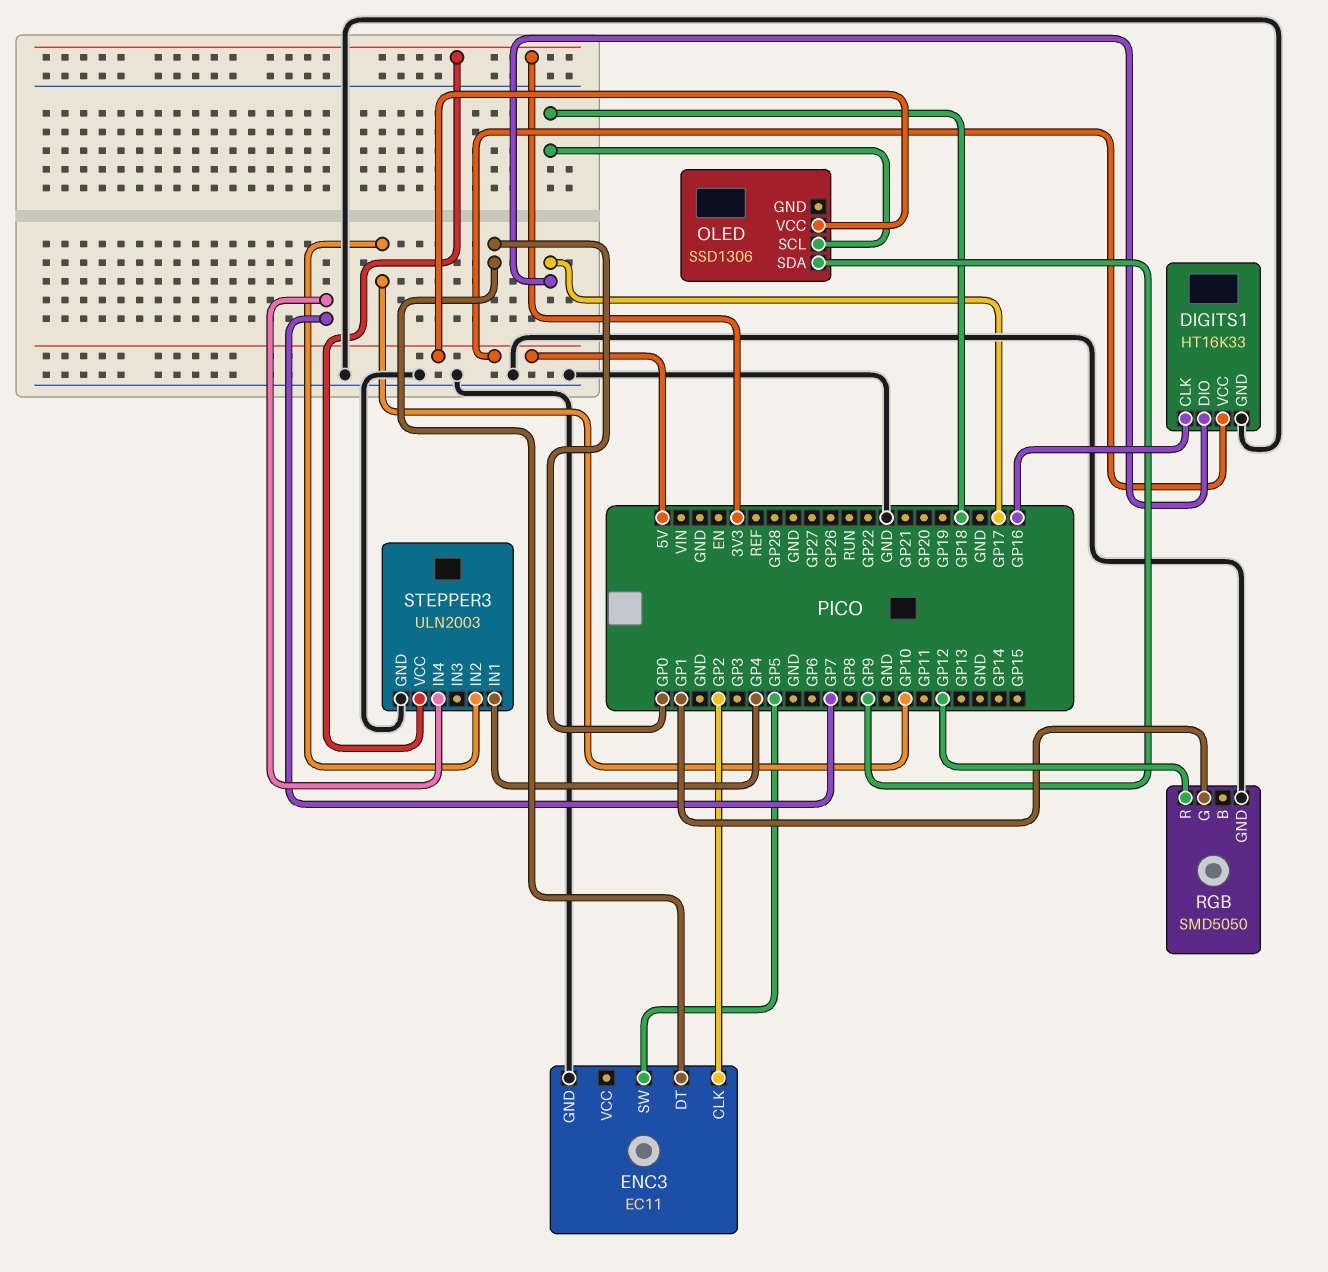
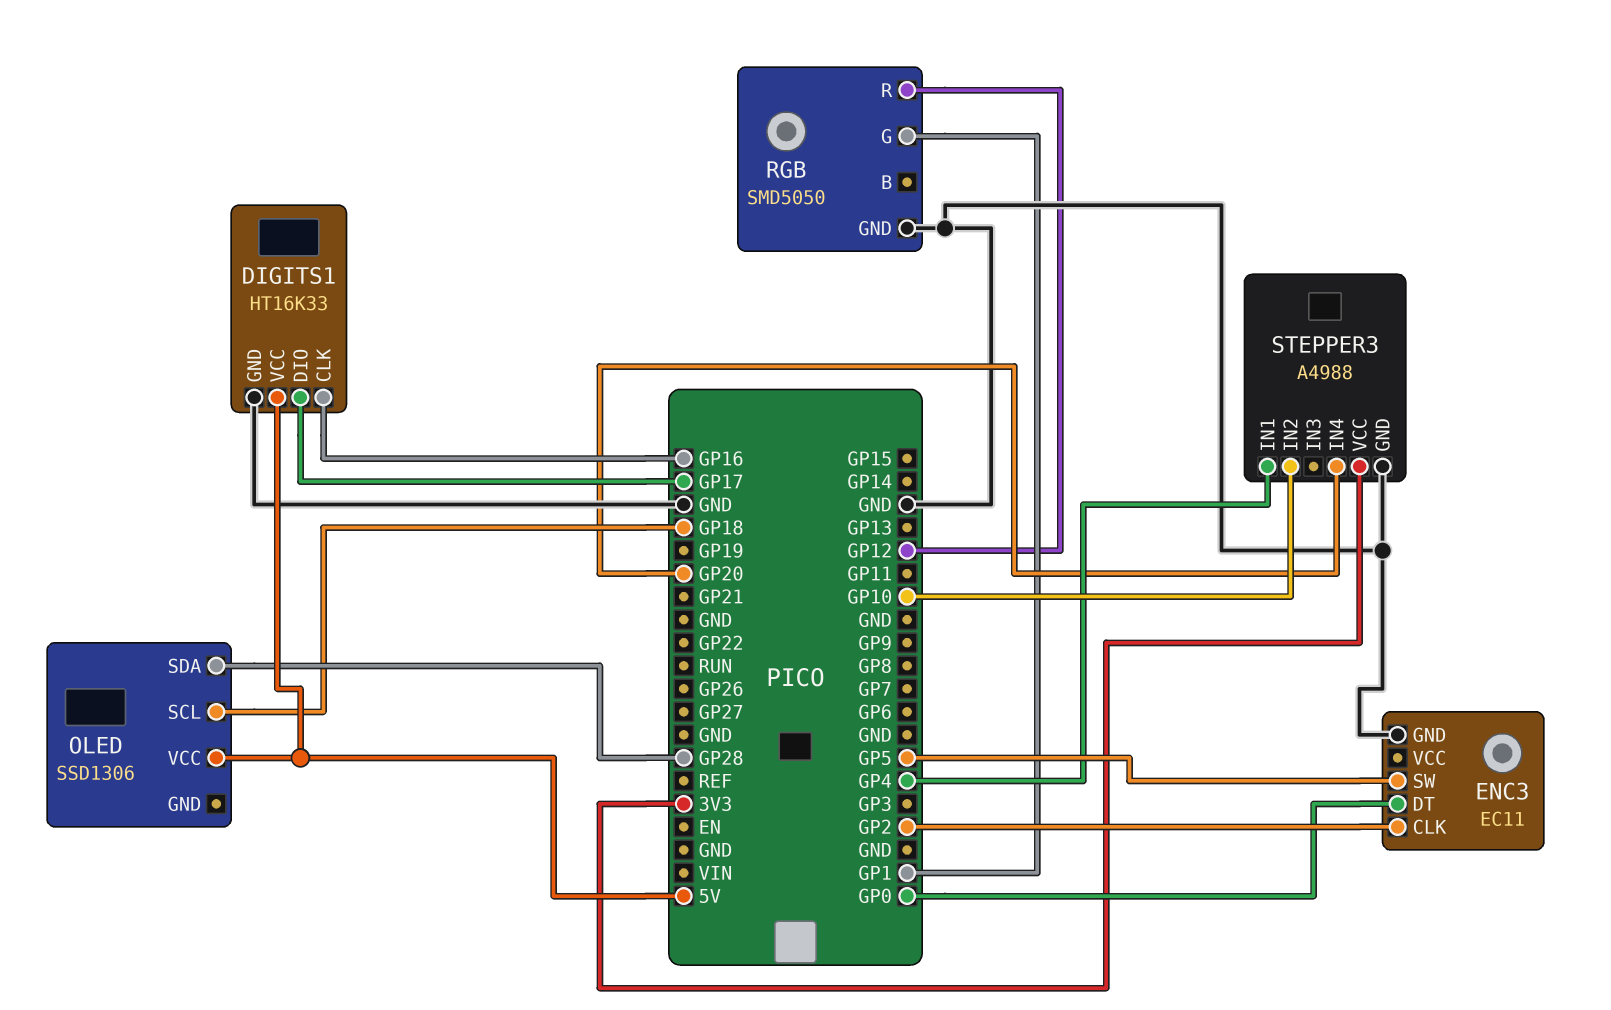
OLED pin SDA: GP9 -> GP28
STEPPER3: ULN2003 -> A4988
STEPPER3 pin IN4: GP7 -> GP20

